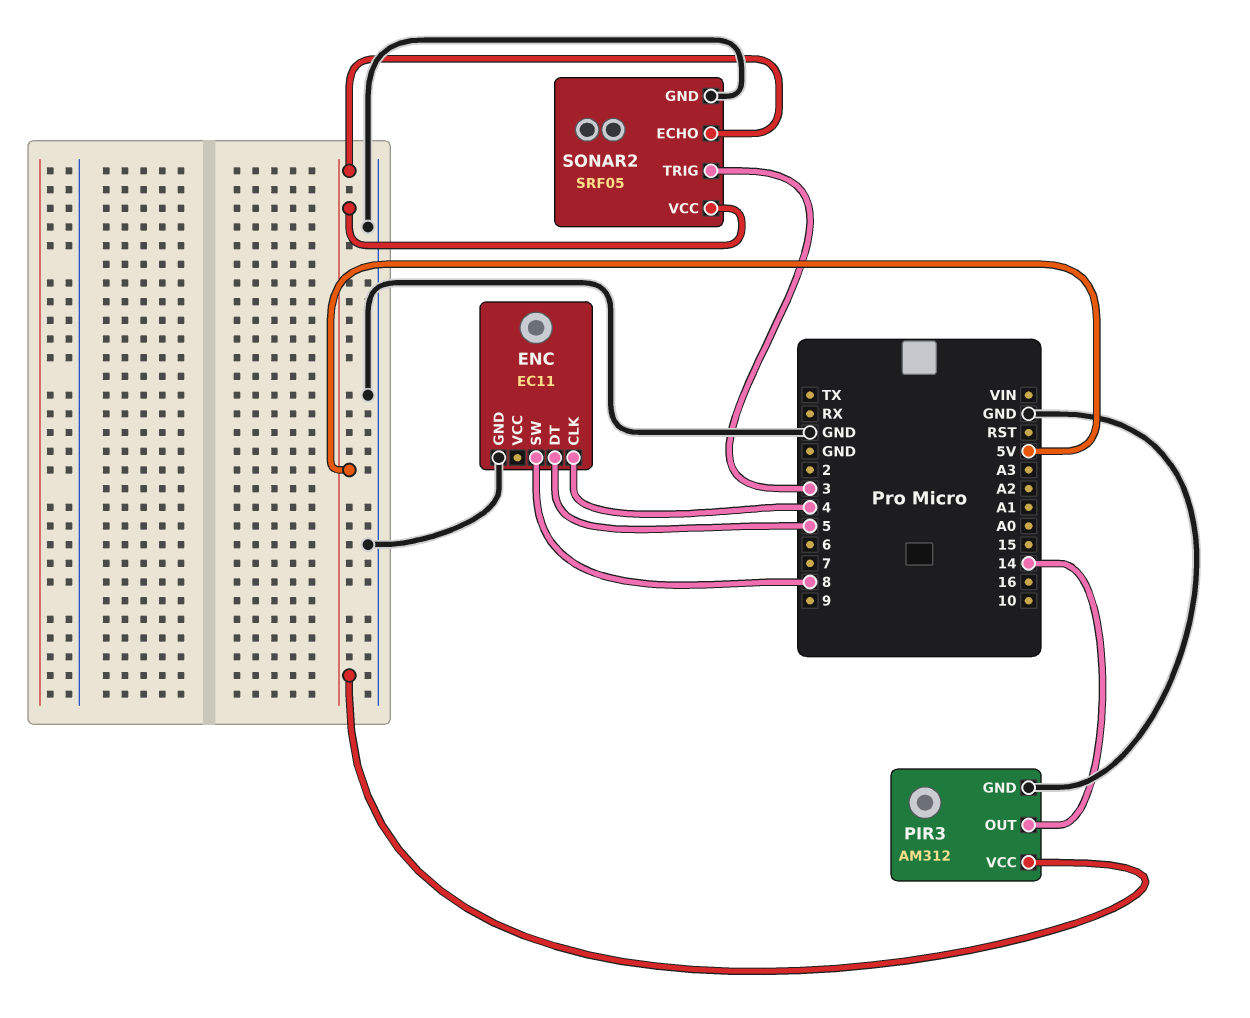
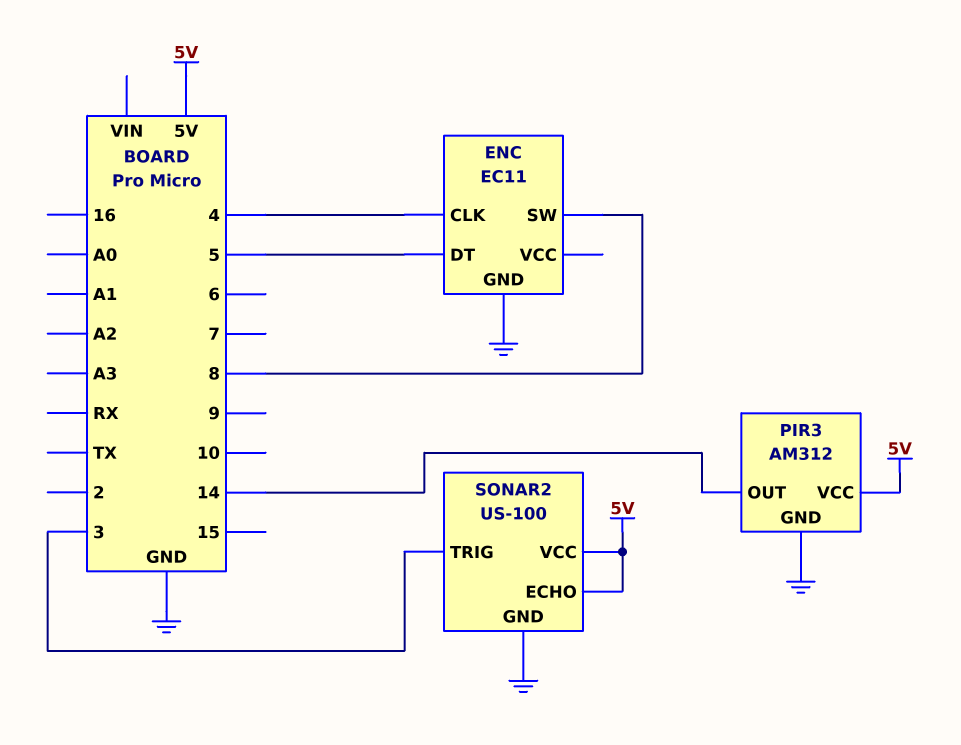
SONAR2: SRF05 -> US-100

